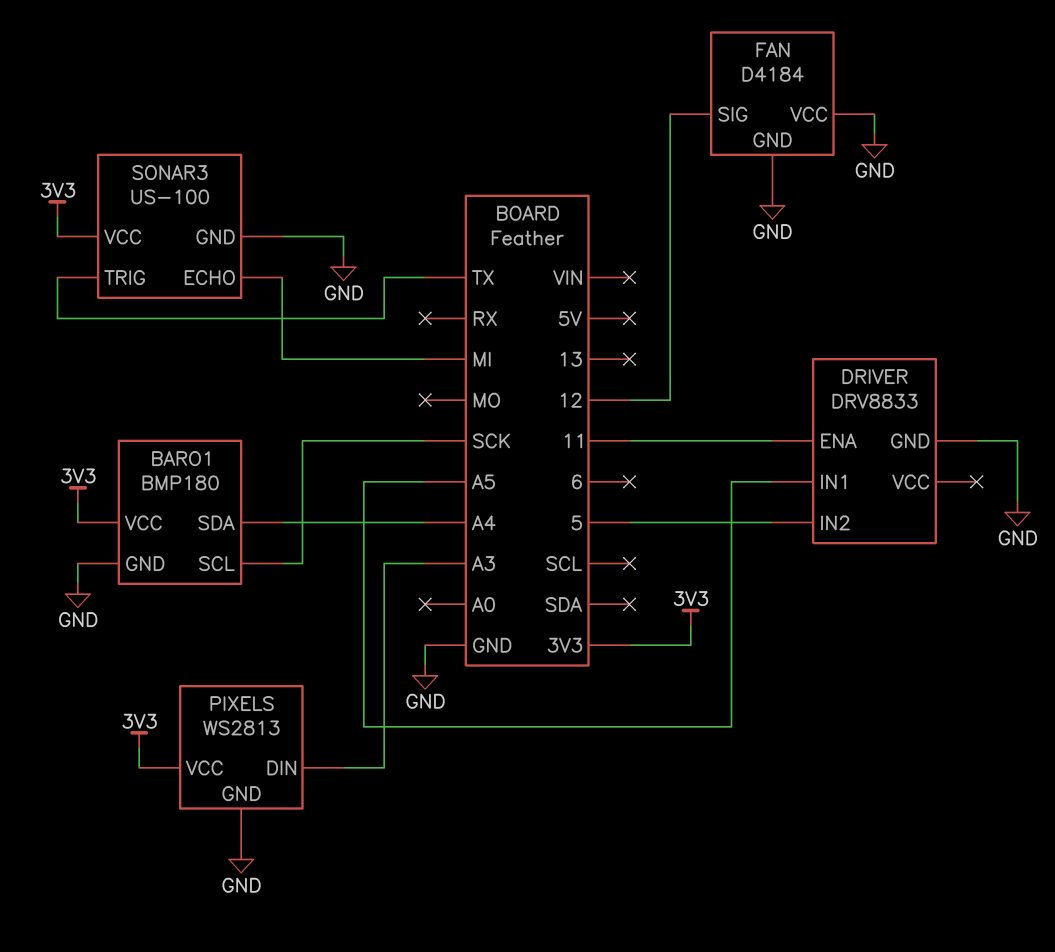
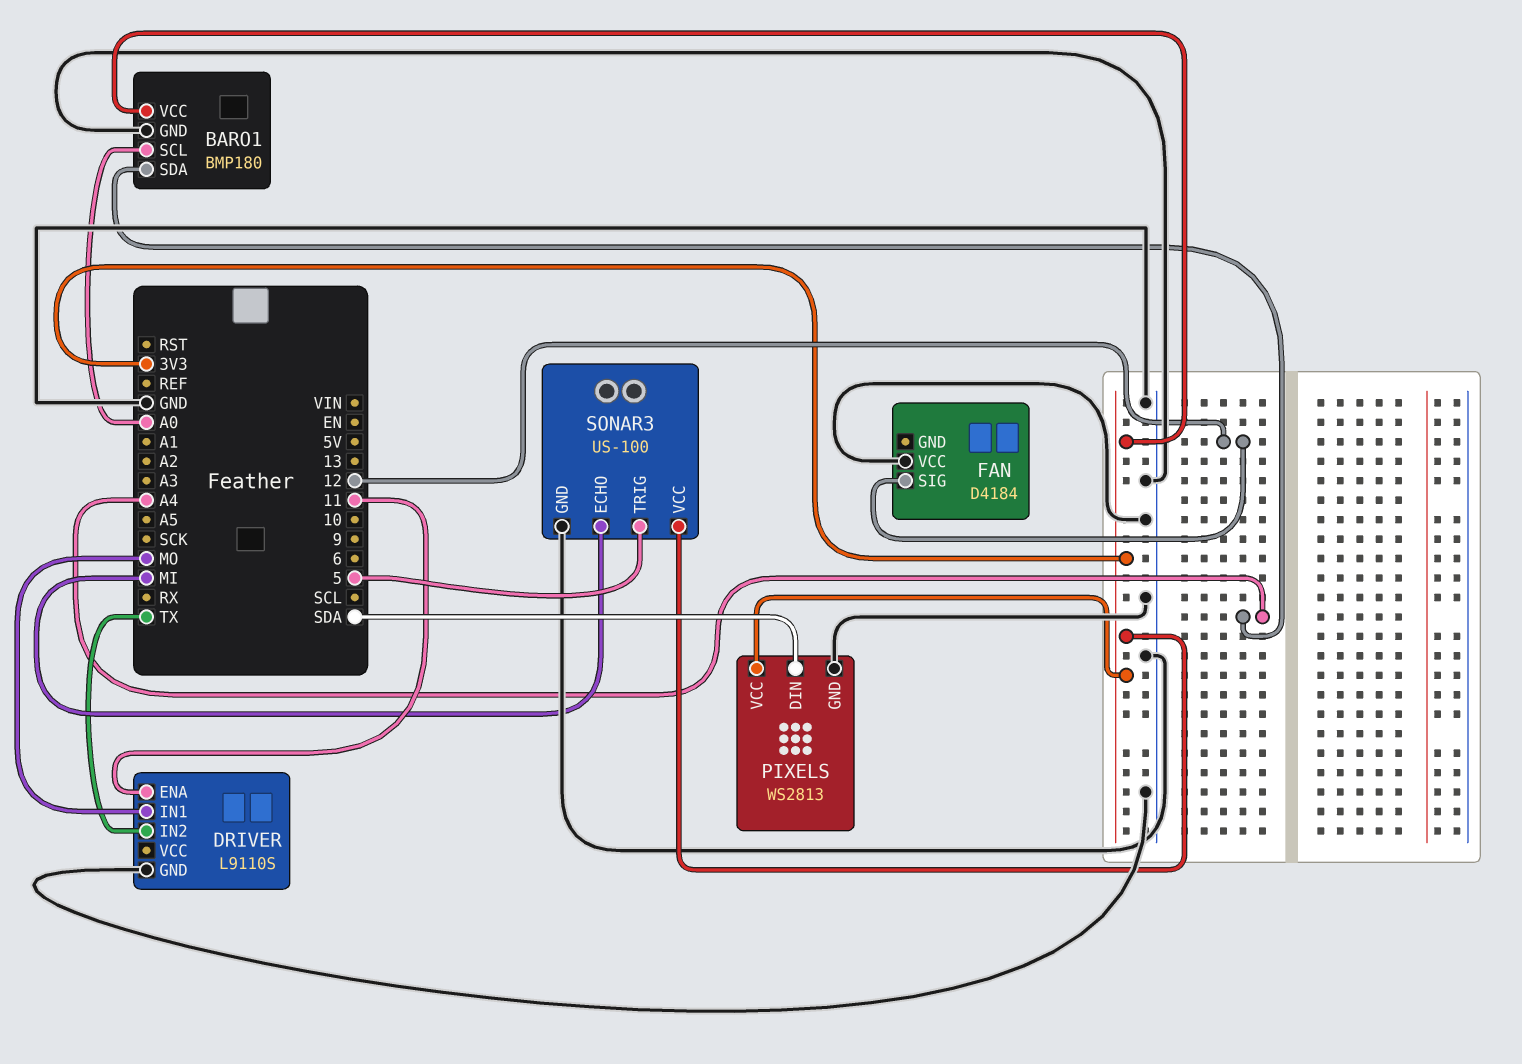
BARO1 pin SCL: SCK -> A0
DRIVER: DRV8833 -> L9110S
DRIVER pin IN1: A5 -> MO
DRIVER pin IN2: 5 -> TX
FAN pin GND: GND -> none
PIXELS pin DIN: A3 -> SDA
SONAR3 pin TRIG: TX -> 5

